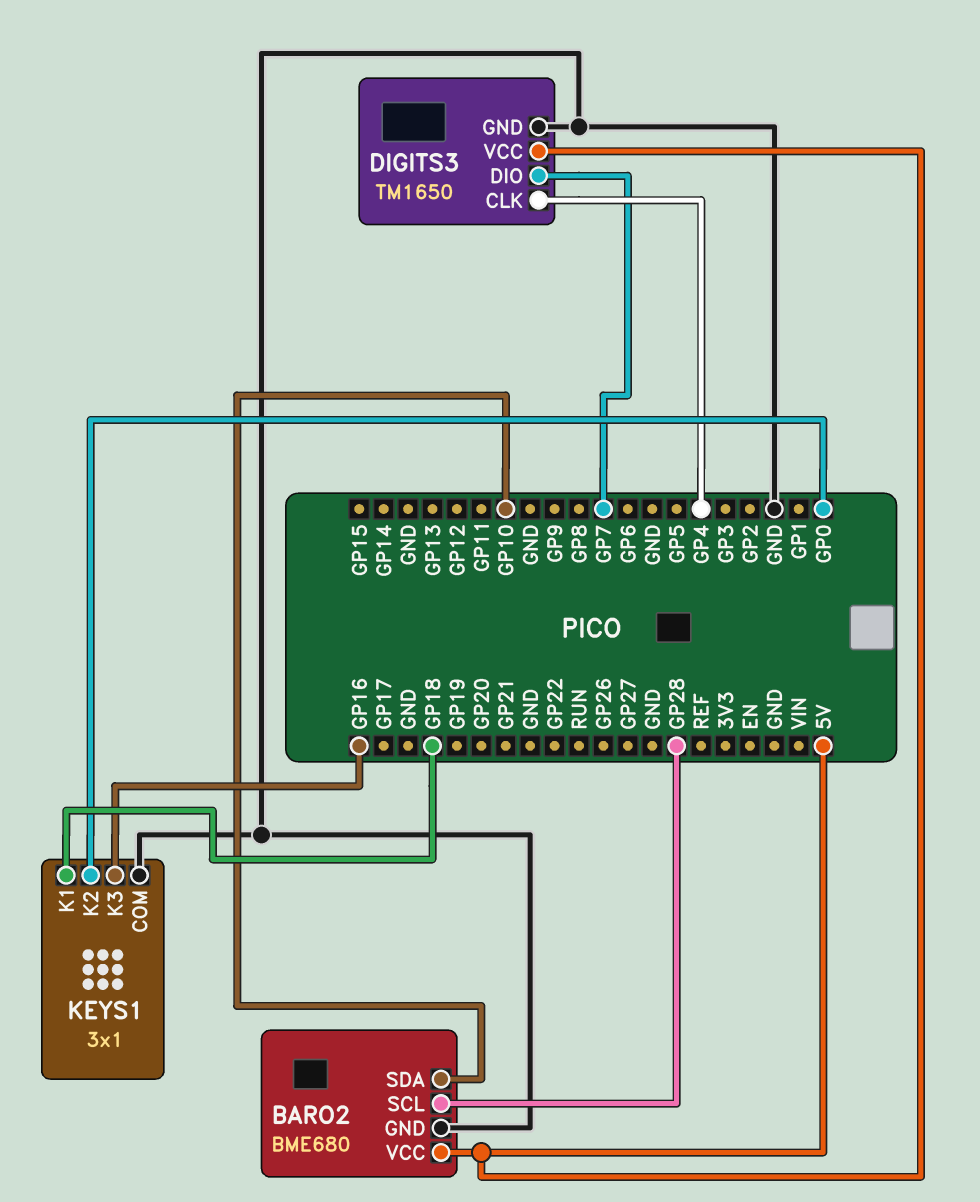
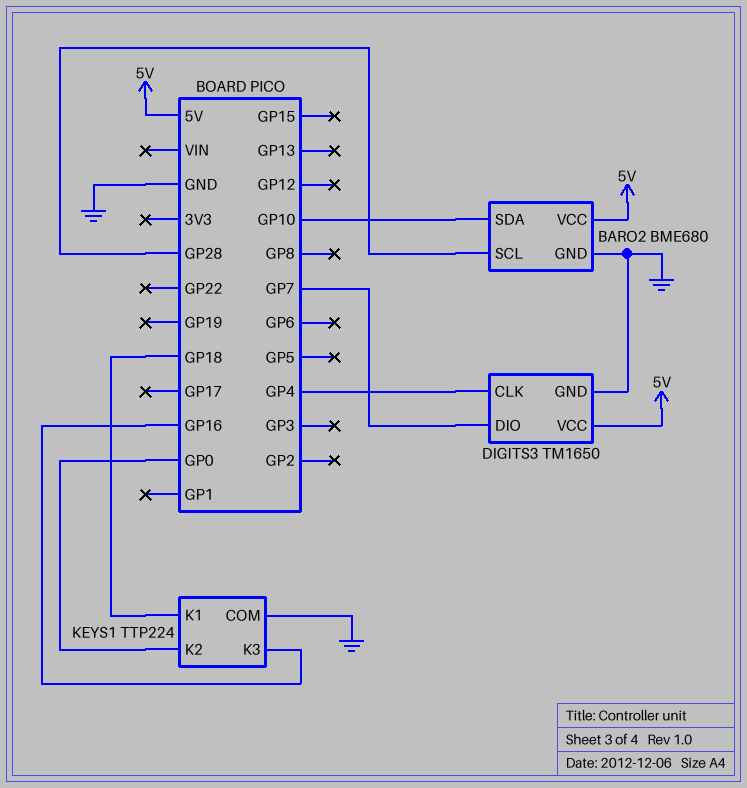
KEYS1: 3x1 -> TTP224

